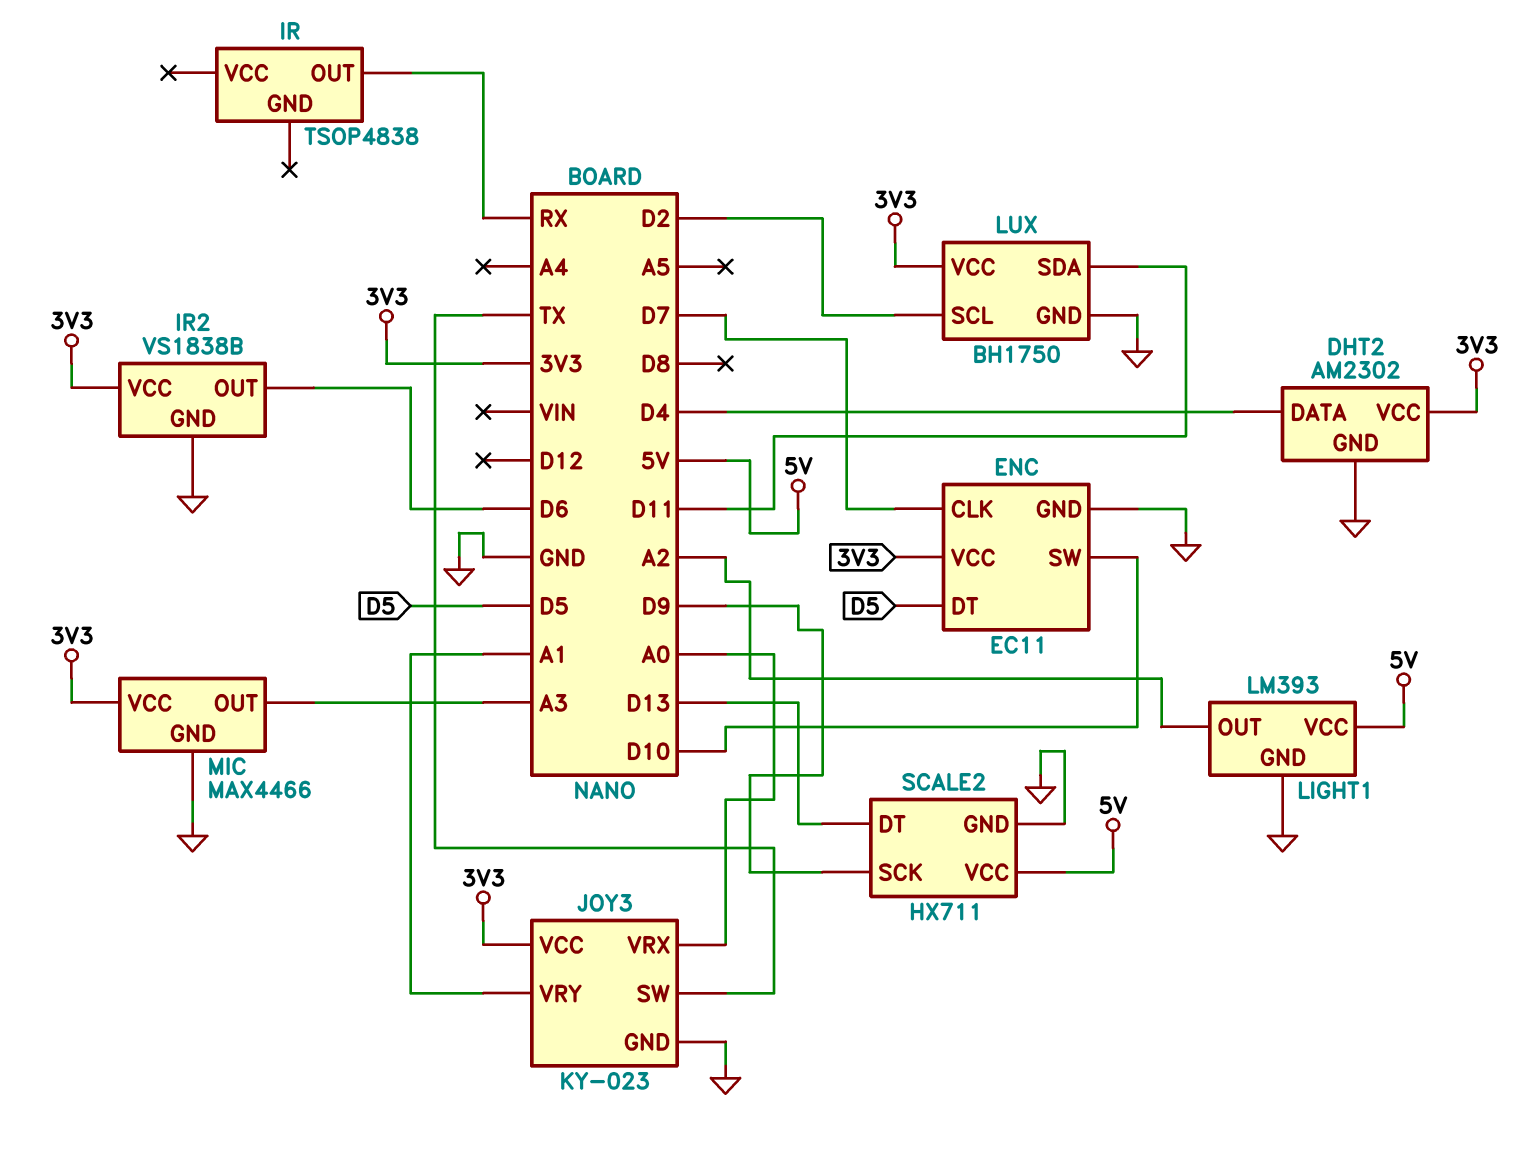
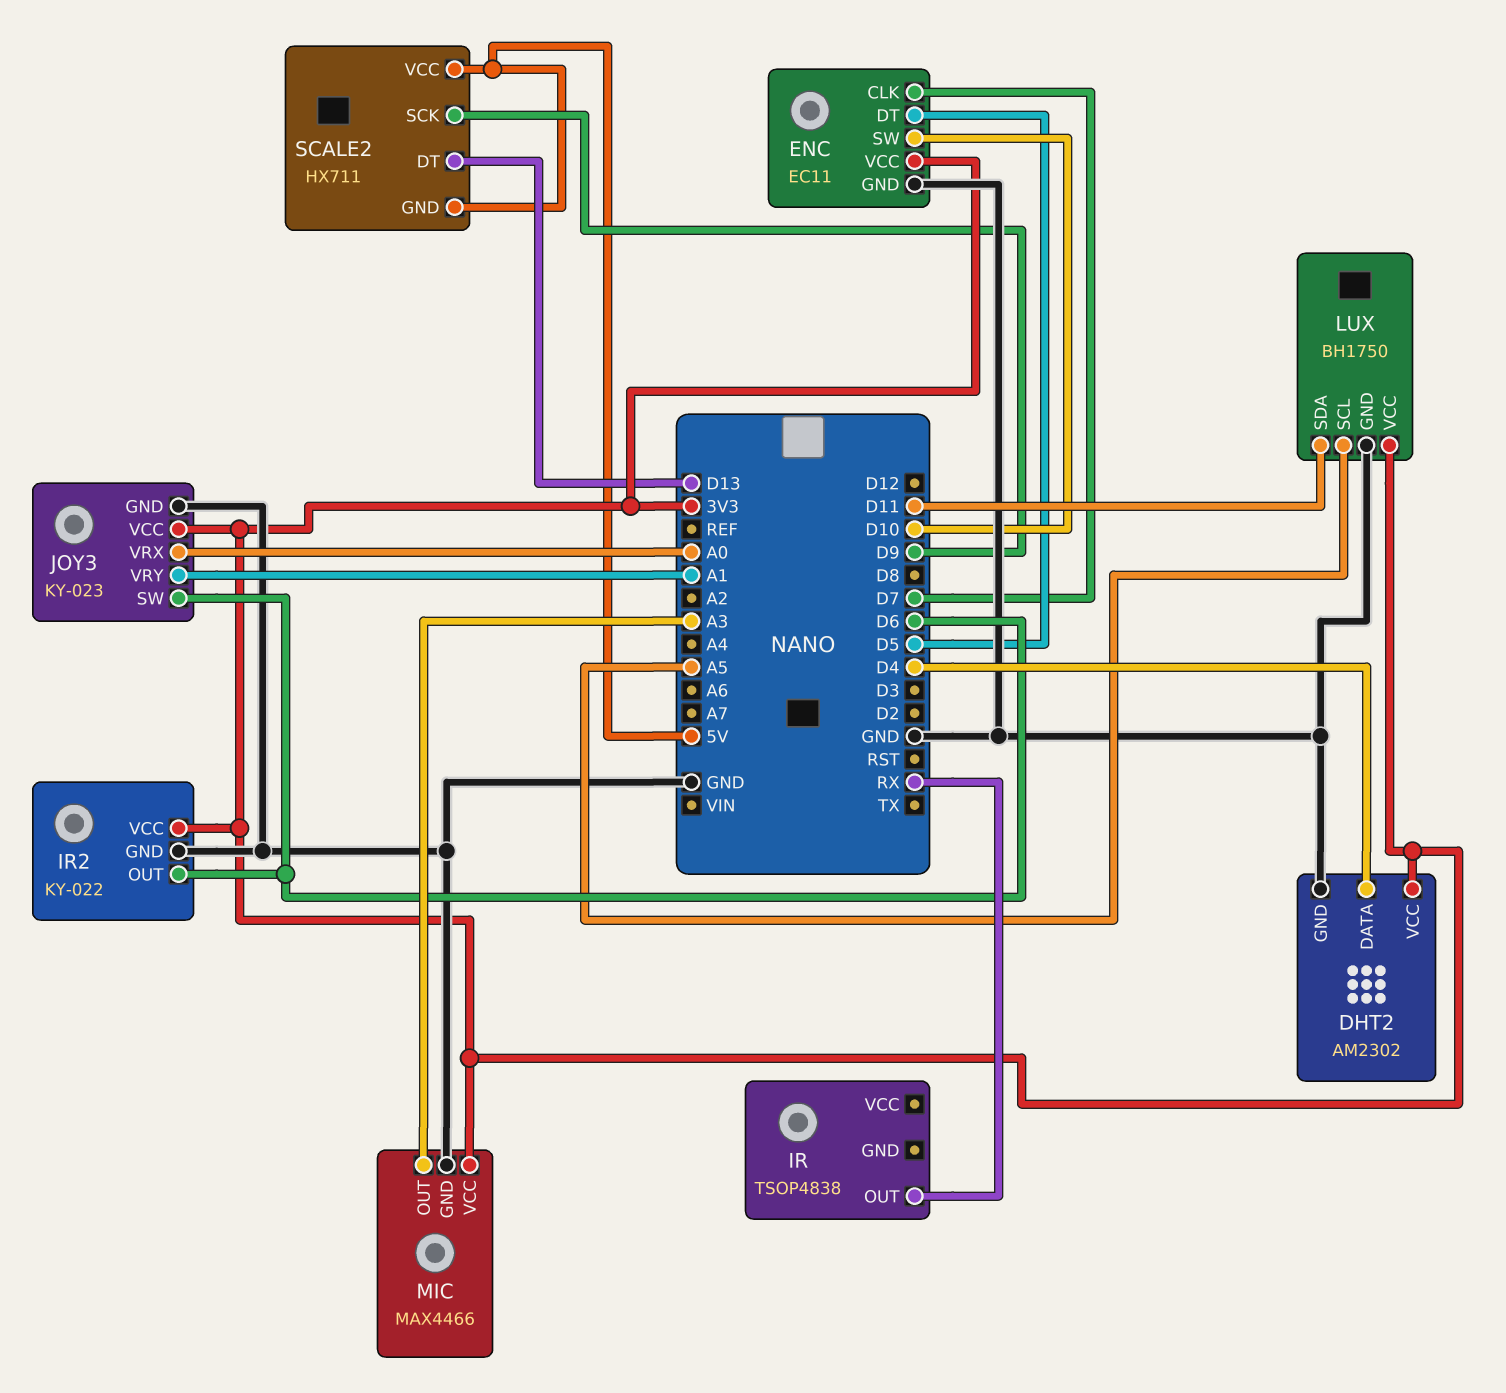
IR2: VS1838B -> KY-022
JOY3 pin SW: TX -> D6
LIGHT1: LM393 -> none
LIGHT1 pin GND: GND -> none
LIGHT1 pin OUT: A2 -> none
LIGHT1 pin VCC: 5V -> none
LUX pin SCL: D2 -> A5
SCALE2 pin GND: GND -> 5V

